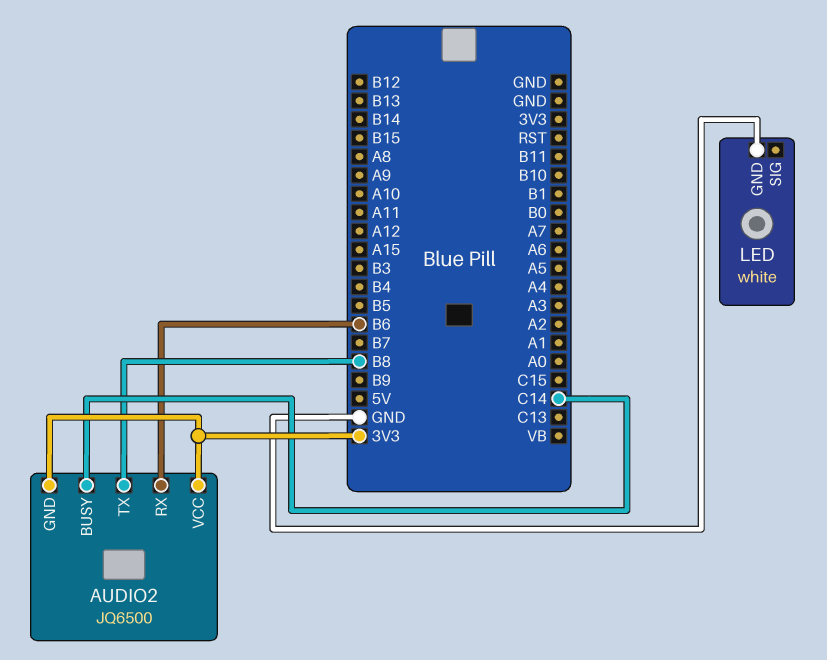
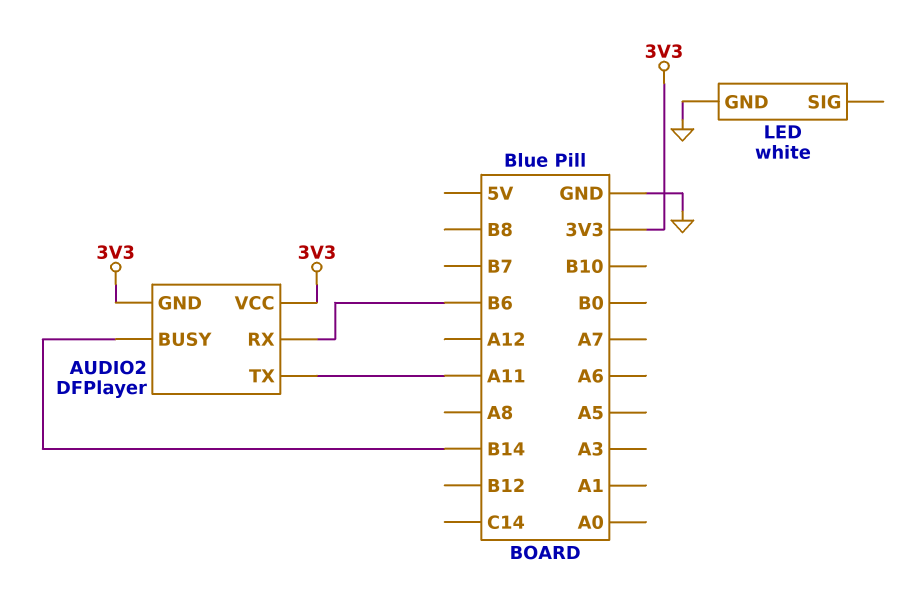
AUDIO2: JQ6500 -> DFPlayer
AUDIO2 pin BUSY: C14 -> B14
AUDIO2 pin TX: B8 -> A11

